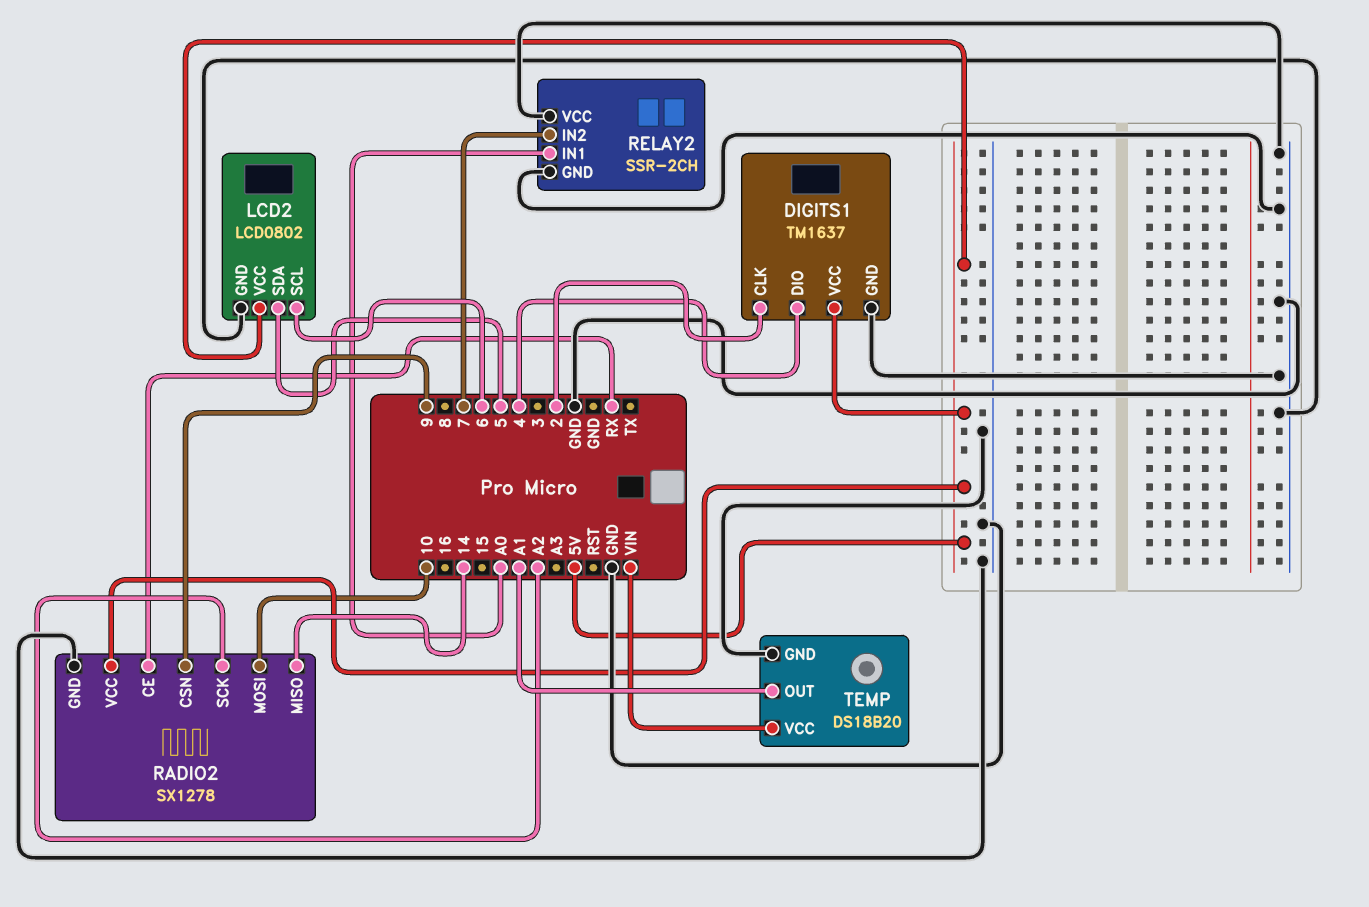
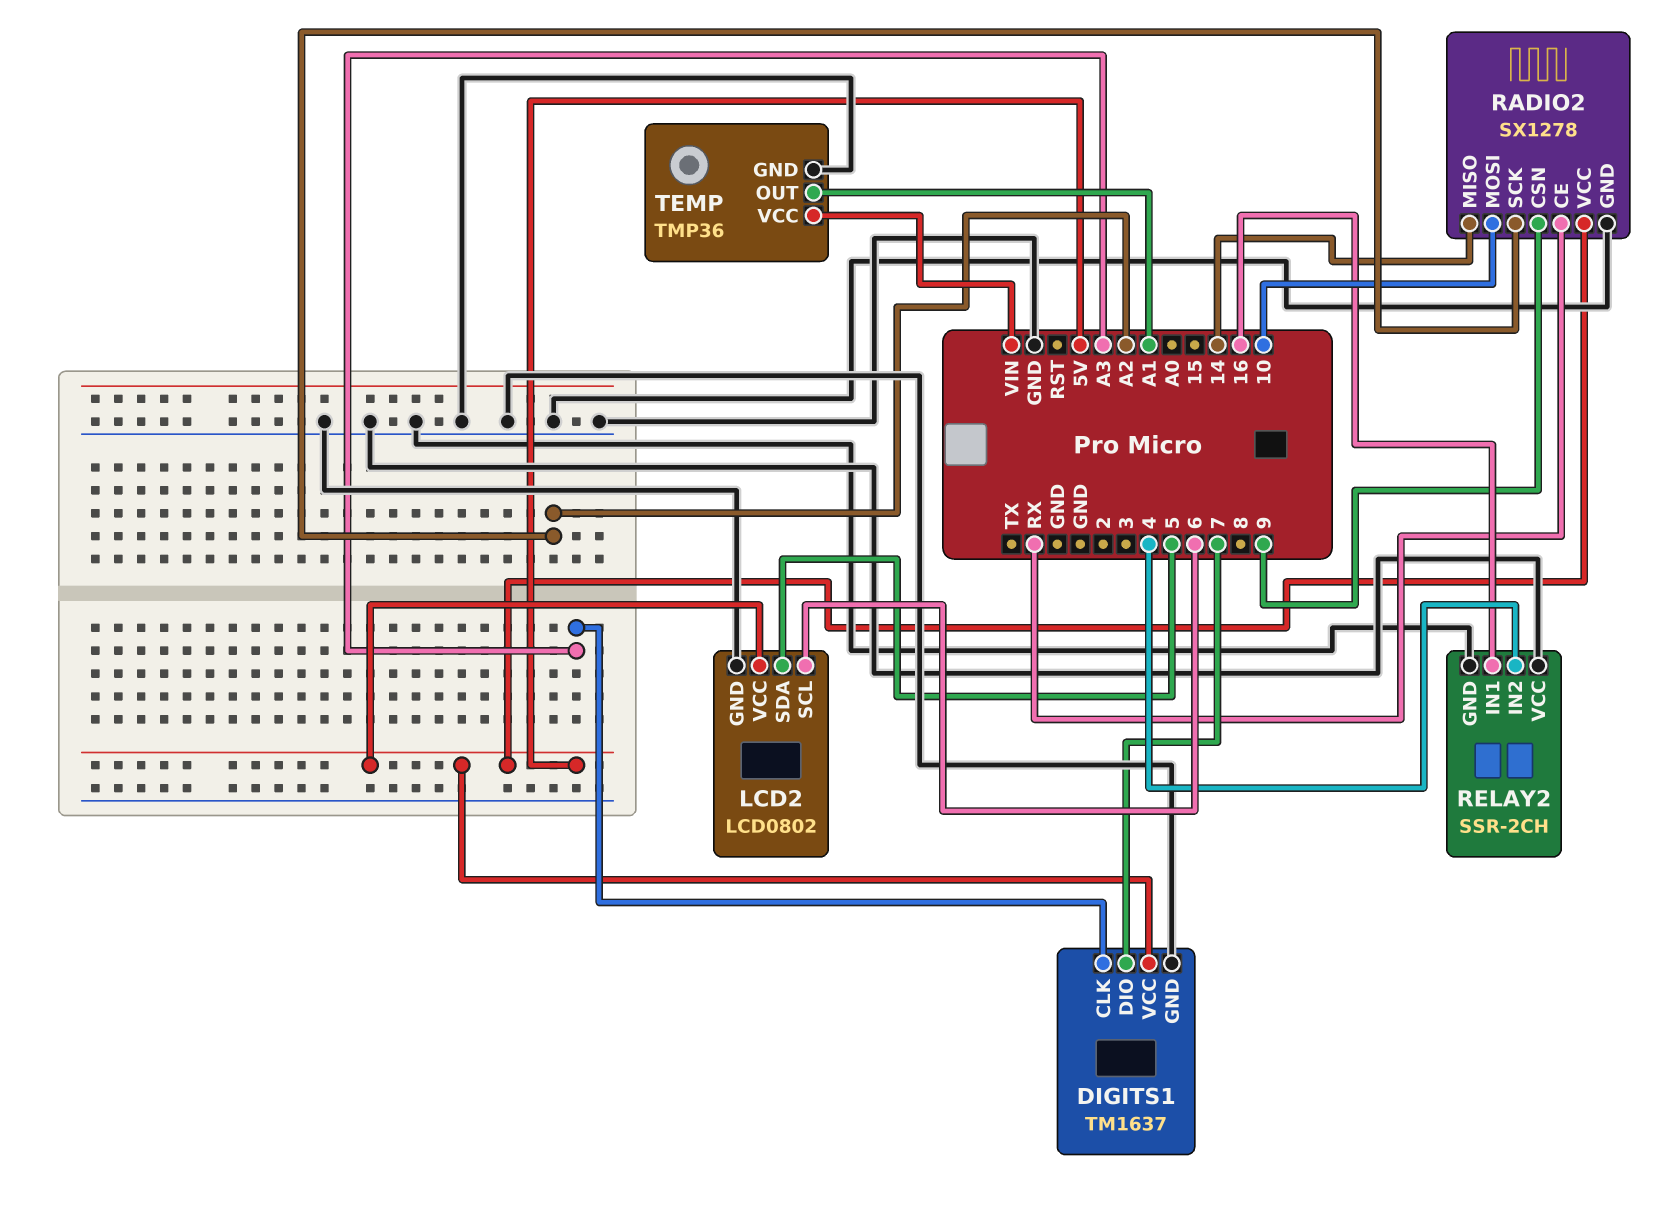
DIGITS1 pin CLK: 2 -> A3
DIGITS1 pin DIO: 4 -> 7
RELAY2 pin IN1: A0 -> 16
RELAY2 pin IN2: 7 -> 4
TEMP: DS18B20 -> TMP36

